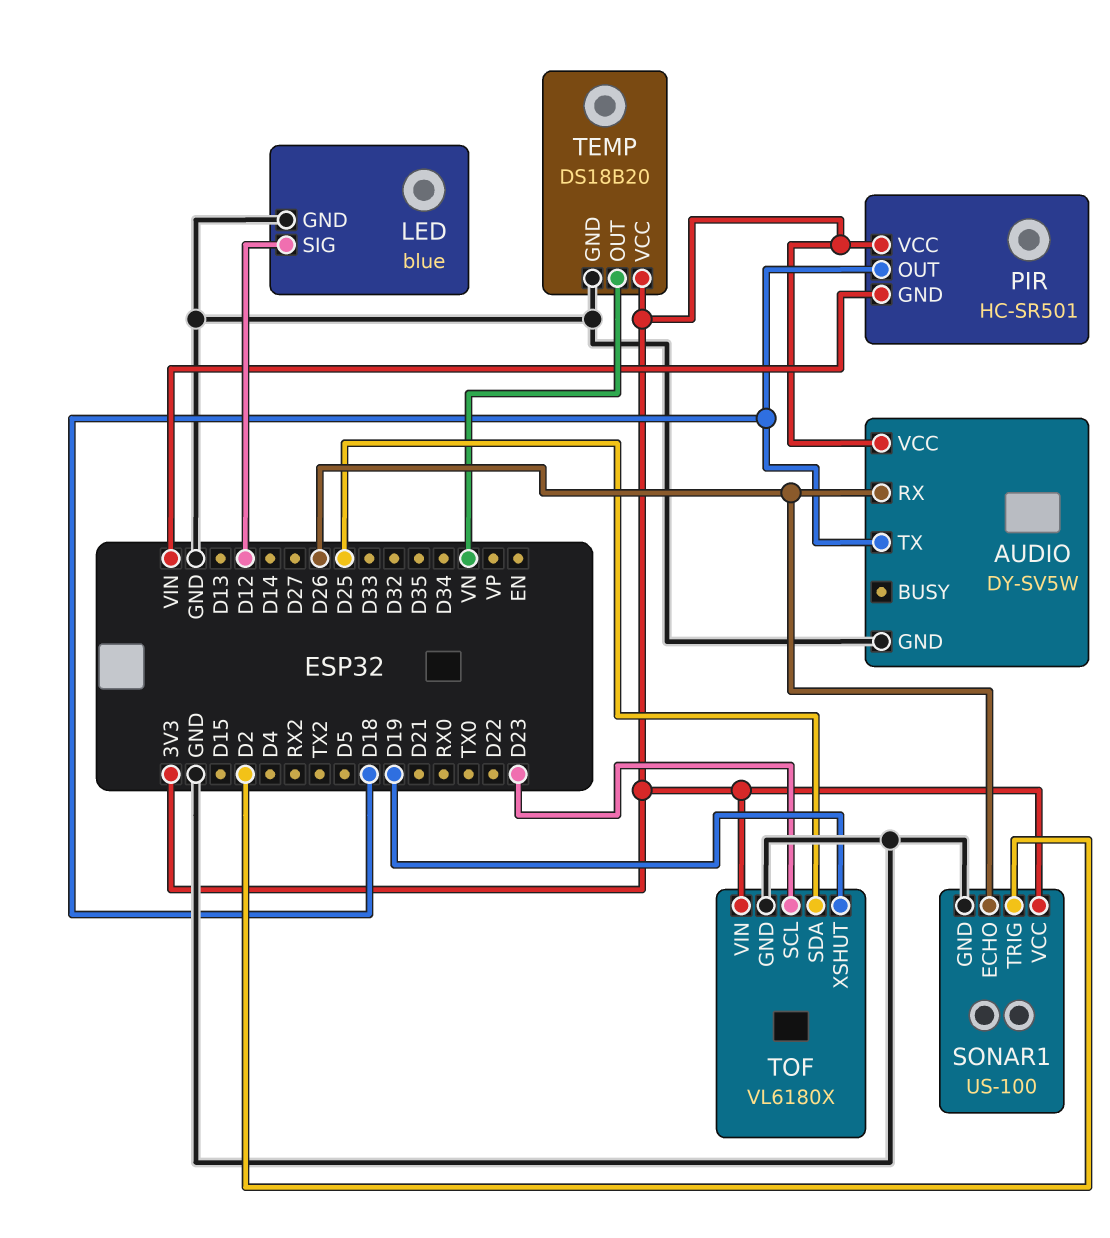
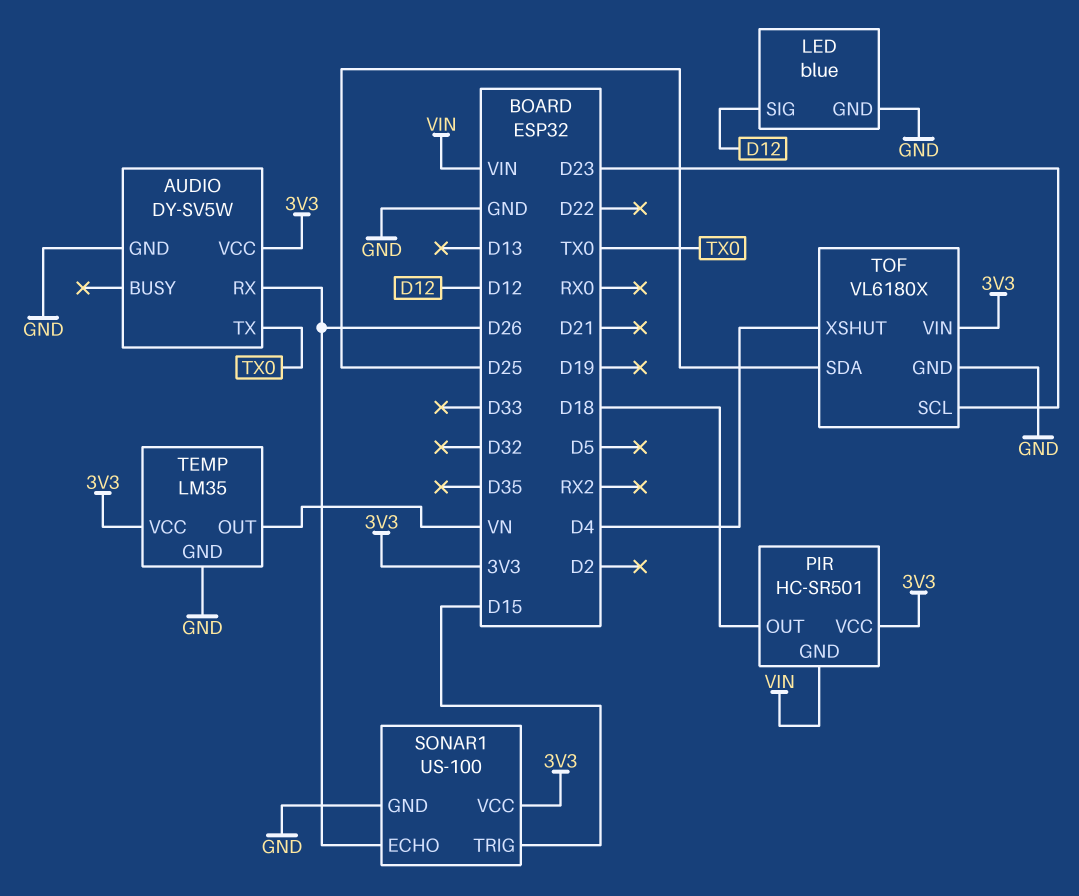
AUDIO pin TX: D18 -> TX0
SONAR1 pin TRIG: D2 -> D15
TEMP: DS18B20 -> LM35
TOF pin XSHUT: D19 -> D4

